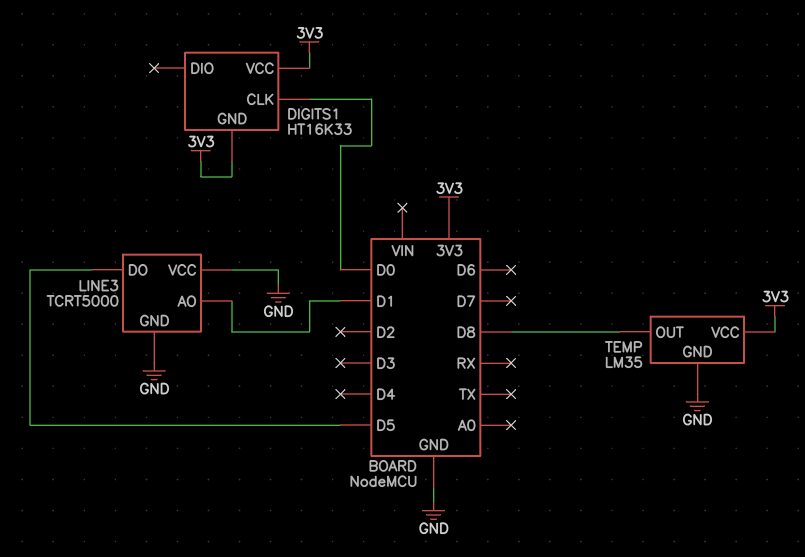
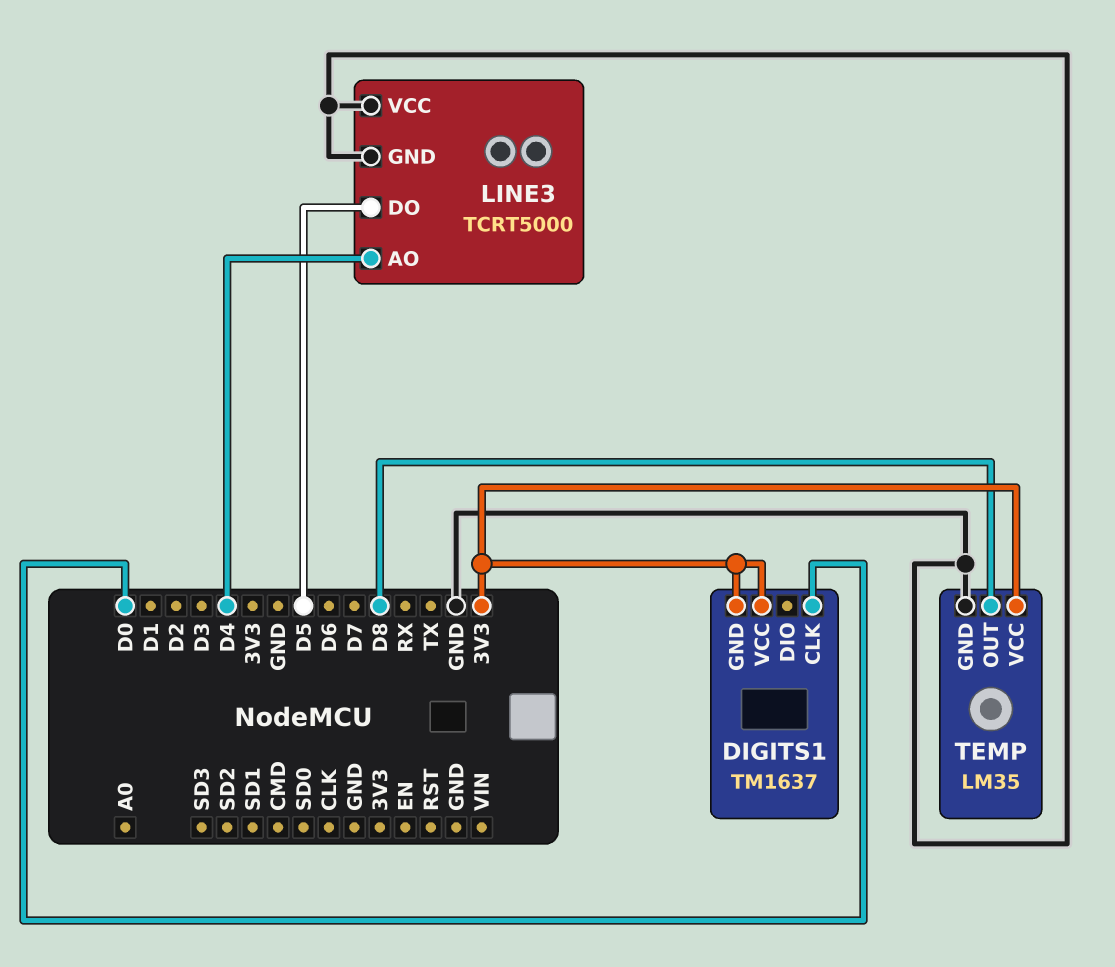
DIGITS1: HT16K33 -> TM1637
LINE3 pin AO: D1 -> D4

